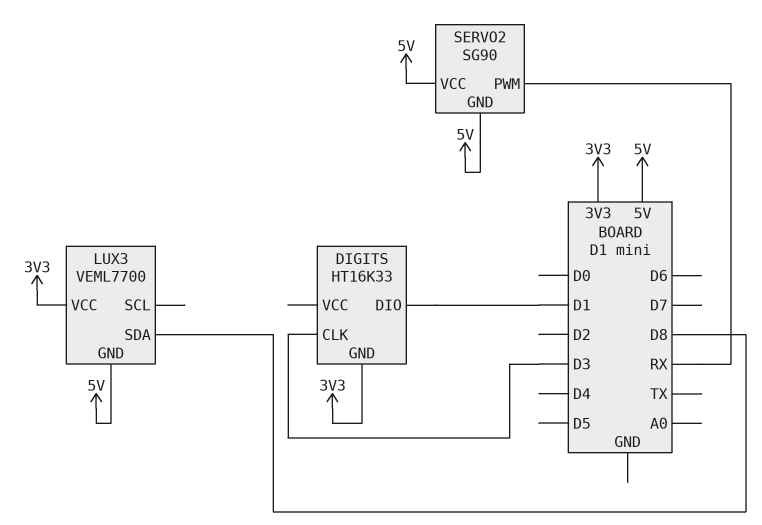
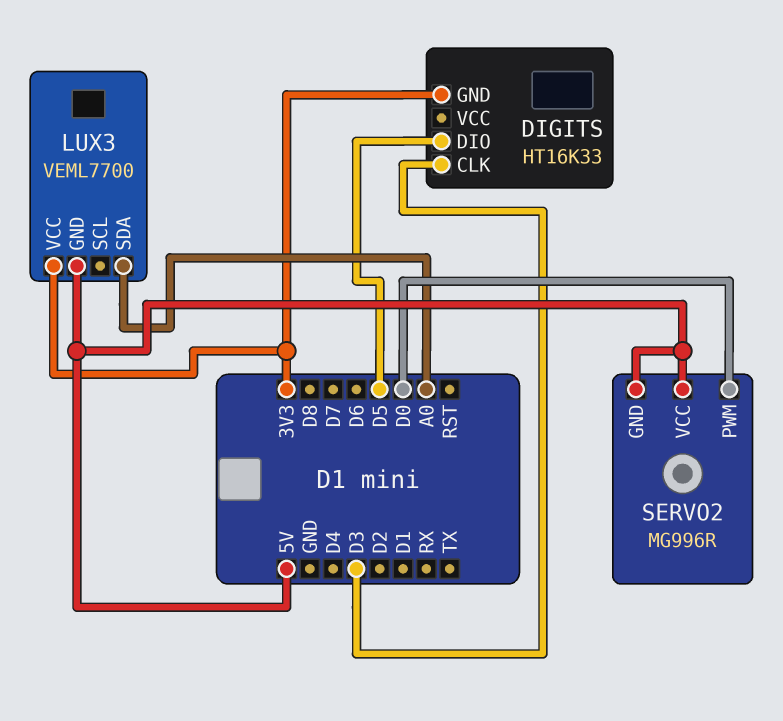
DIGITS pin DIO: D1 -> D5
LUX3 pin SDA: D8 -> A0
SERVO2: SG90 -> MG996R
SERVO2 pin PWM: RX -> D0

